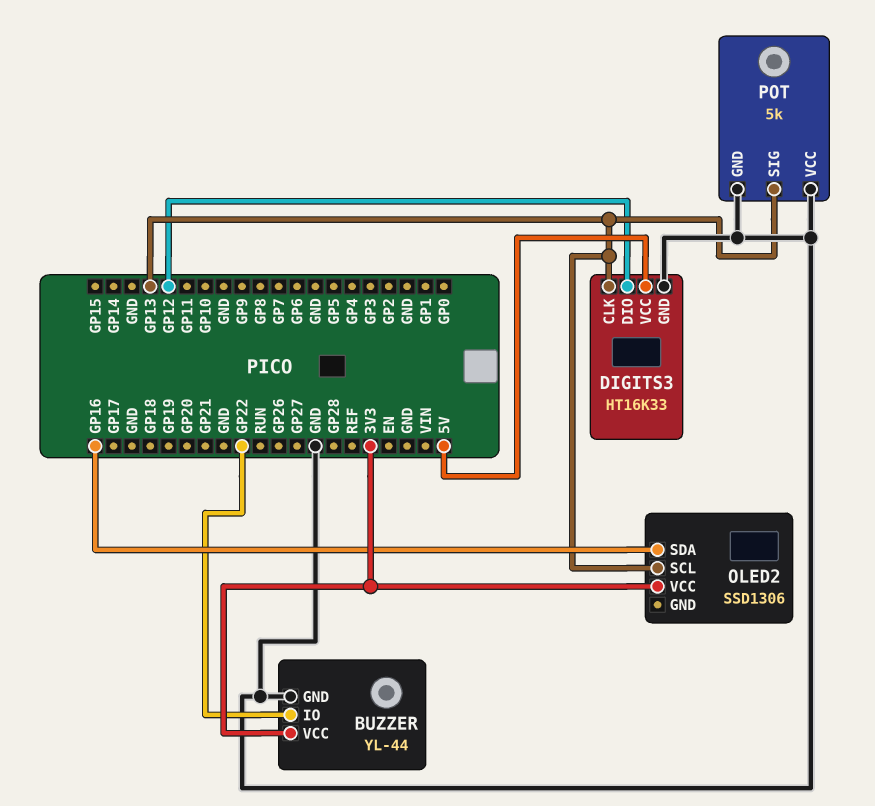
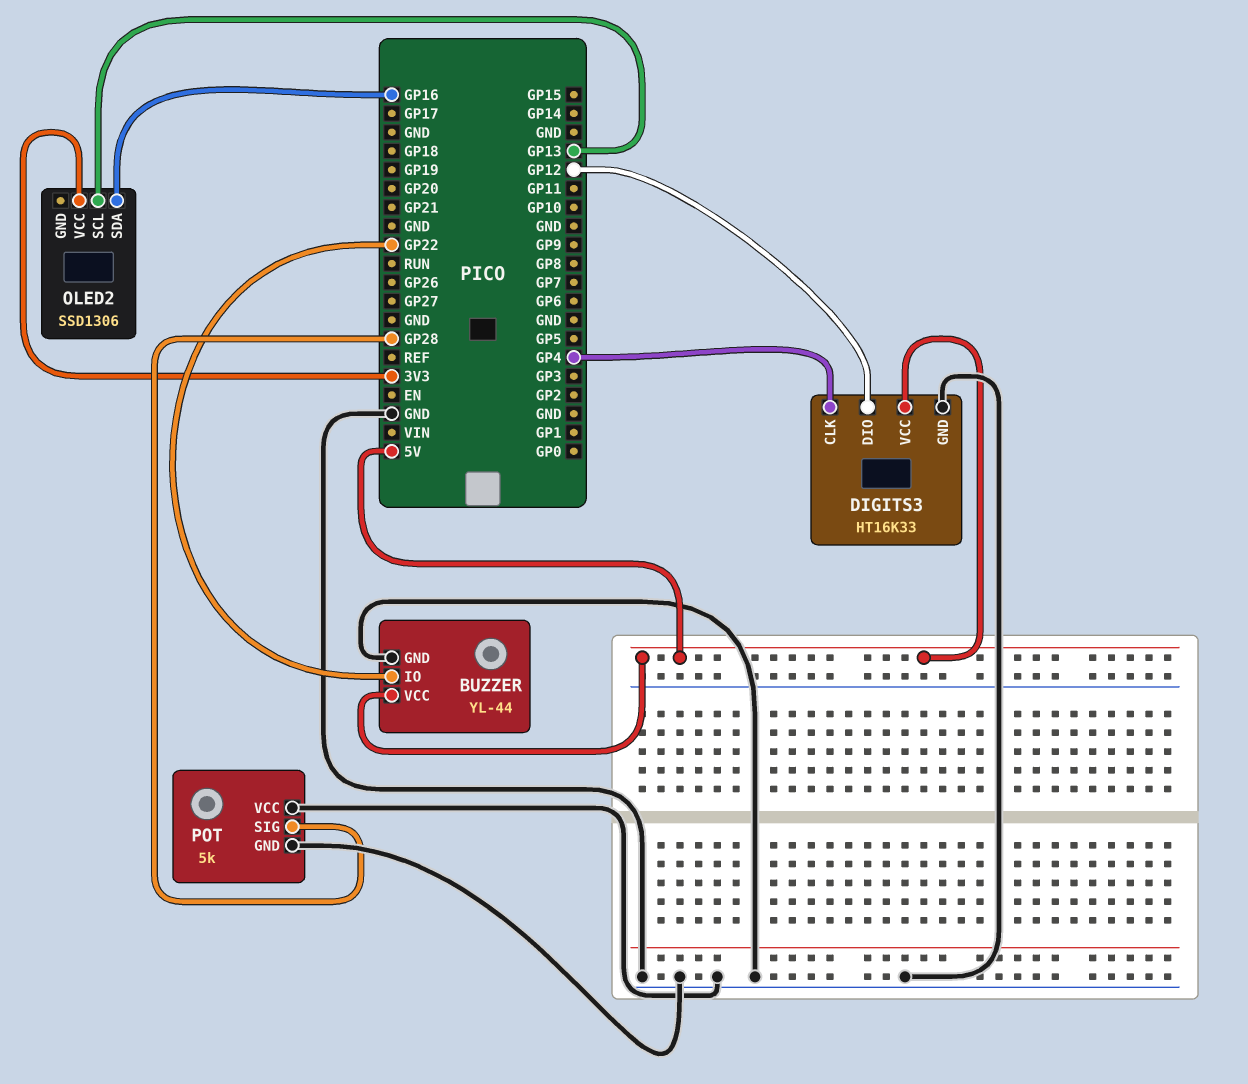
BUZZER pin VCC: 3V3 -> 5V
DIGITS3 pin CLK: GP13 -> GP4
POT pin SIG: GP13 -> GP28

